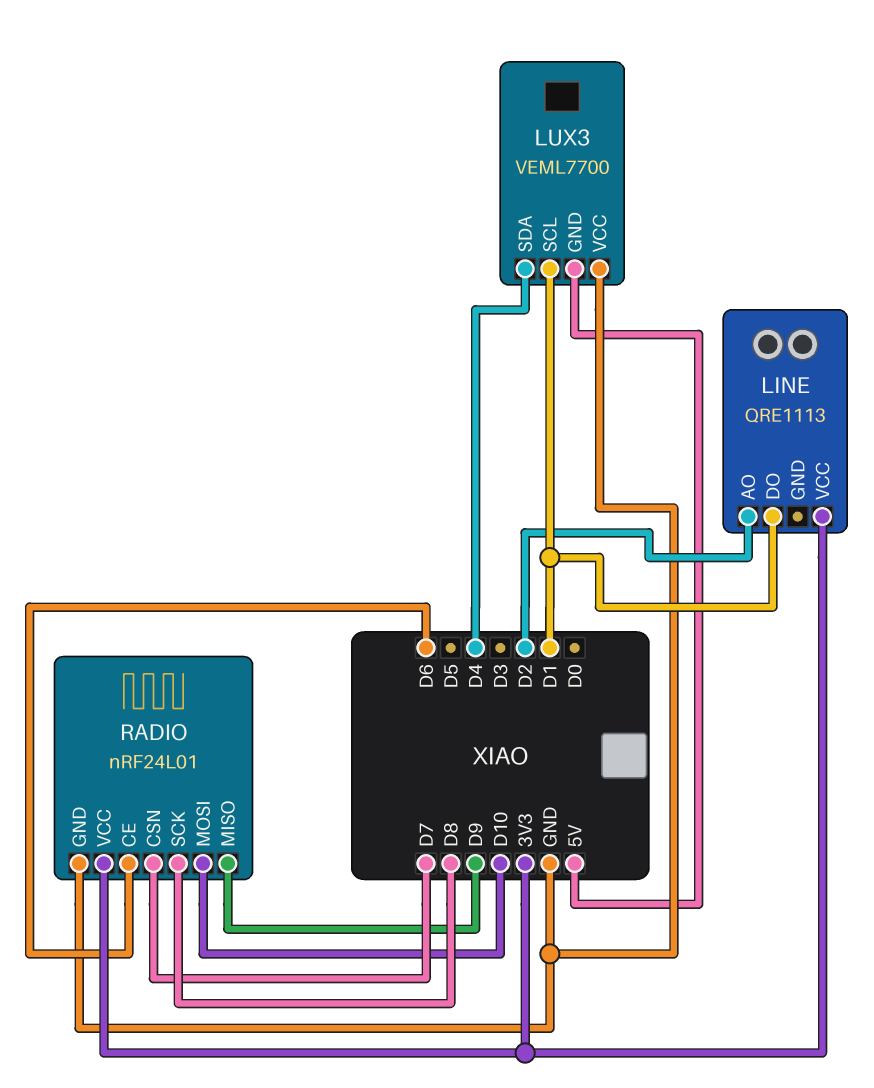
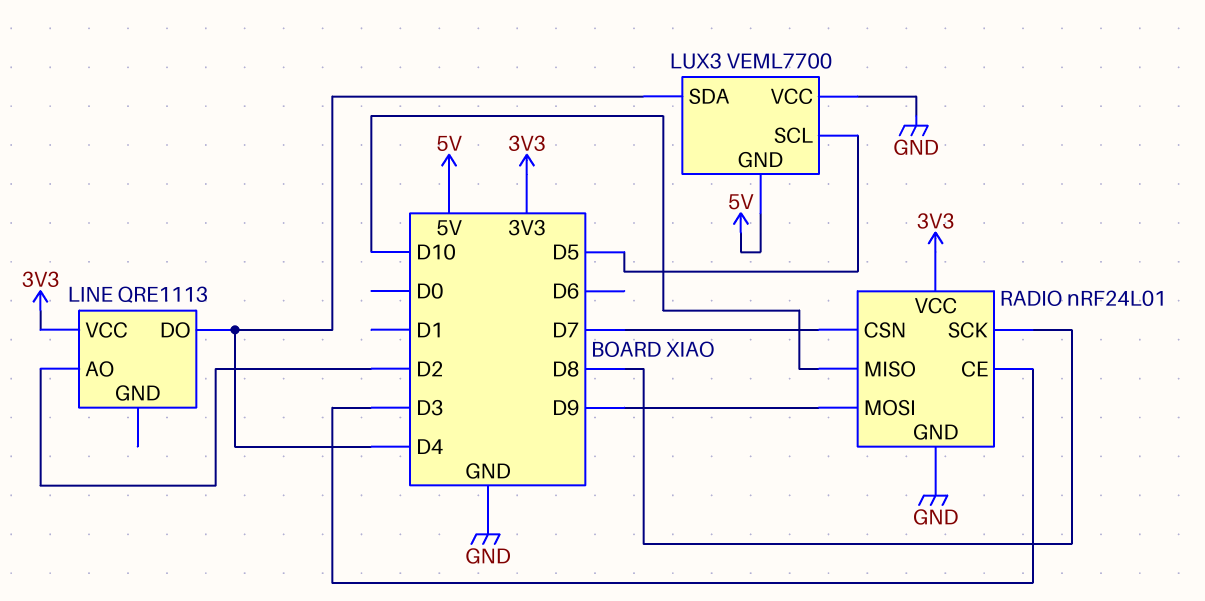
LINE pin DO: D1 -> D4
LUX3 pin SCL: D1 -> D5
RADIO pin CE: D6 -> D3
RADIO pin MISO: D9 -> D10
RADIO pin MOSI: D10 -> D9

